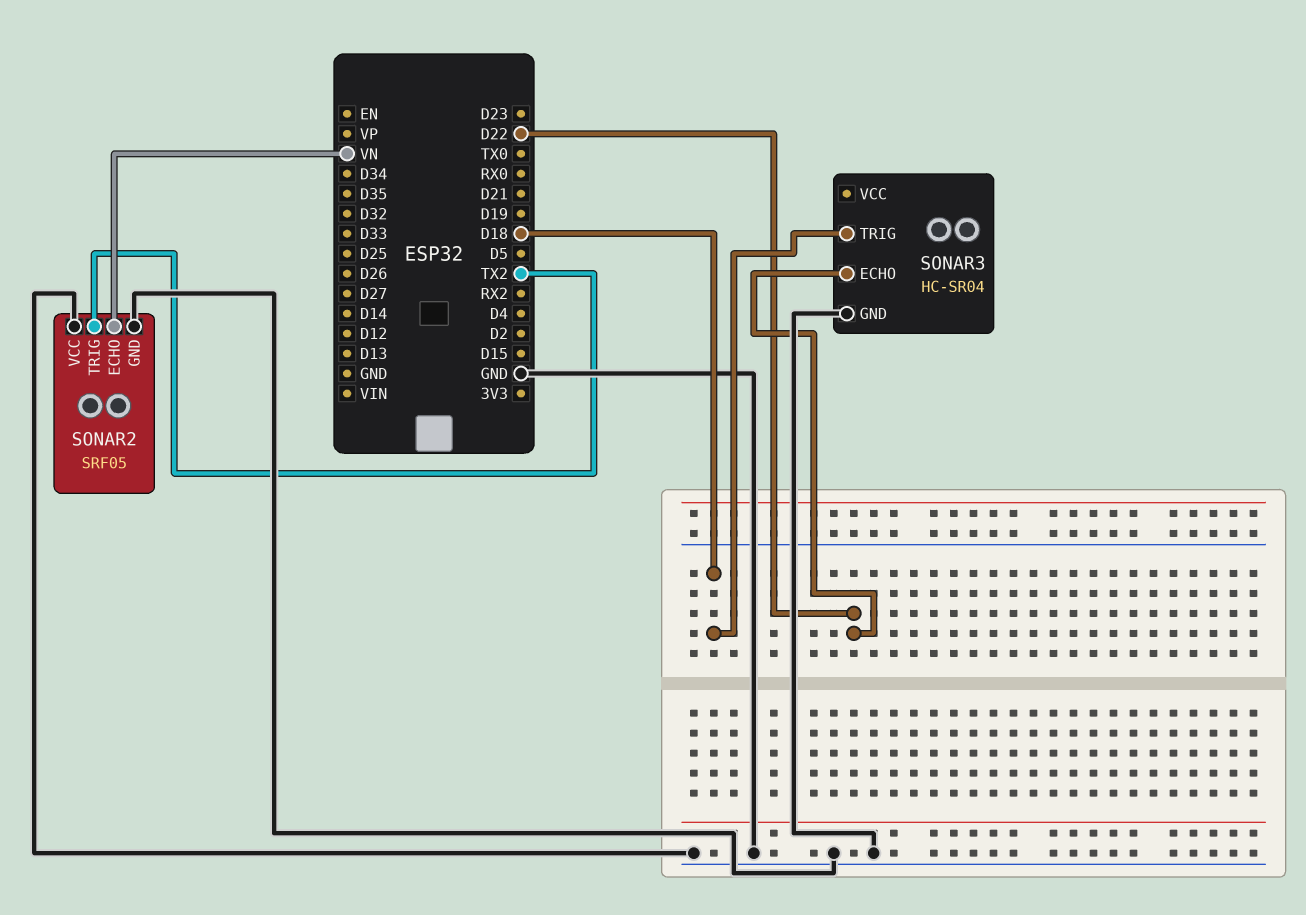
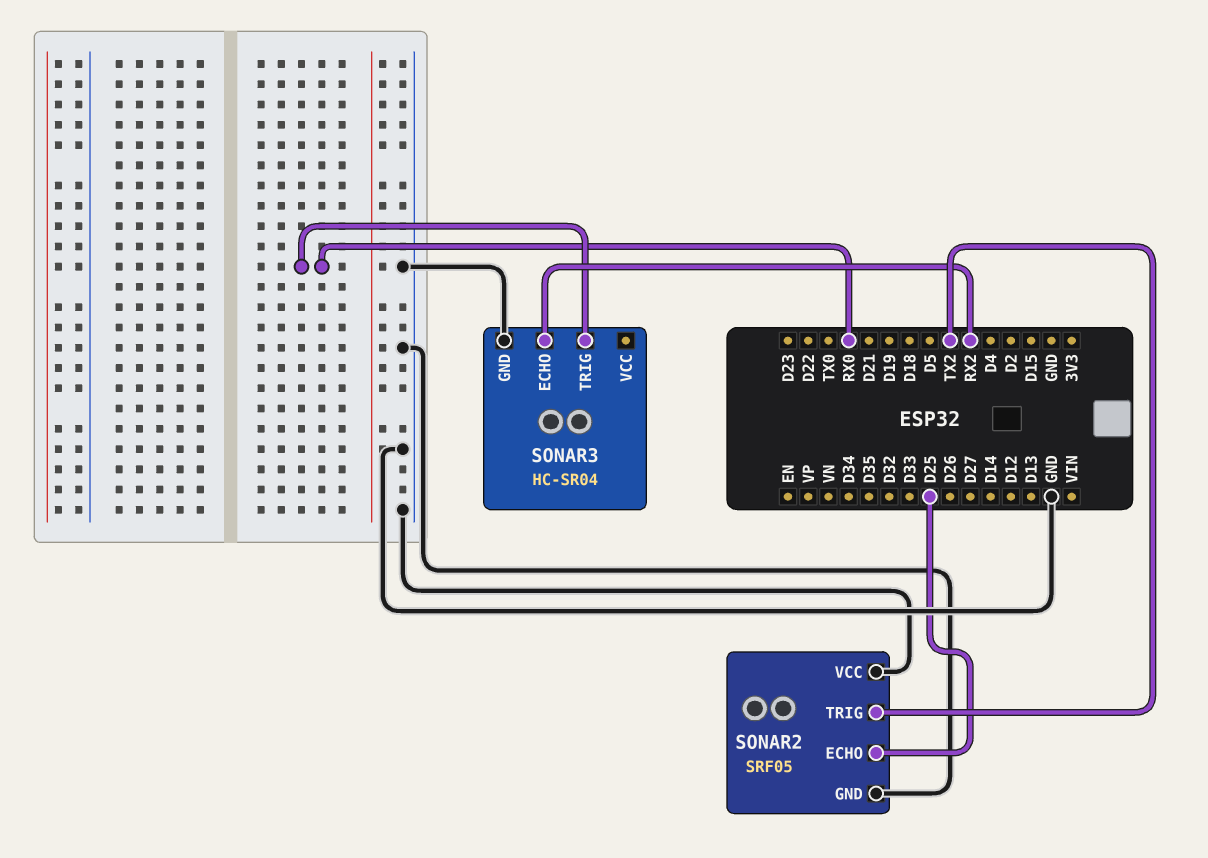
SONAR2 pin ECHO: VN -> D25
SONAR3 pin ECHO: D22 -> RX2
SONAR3 pin TRIG: D18 -> RX0

